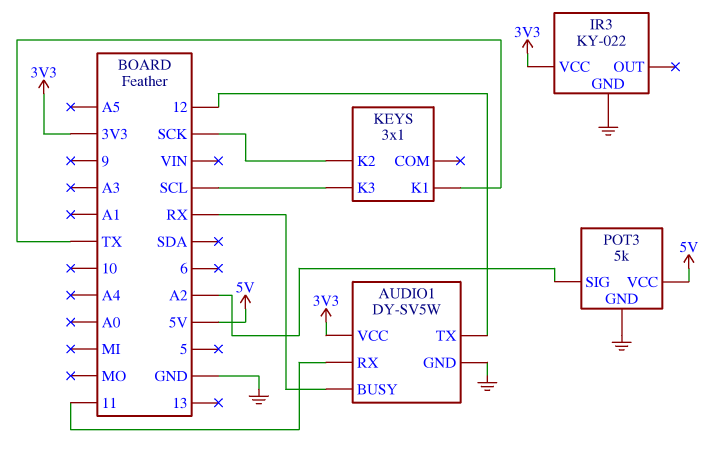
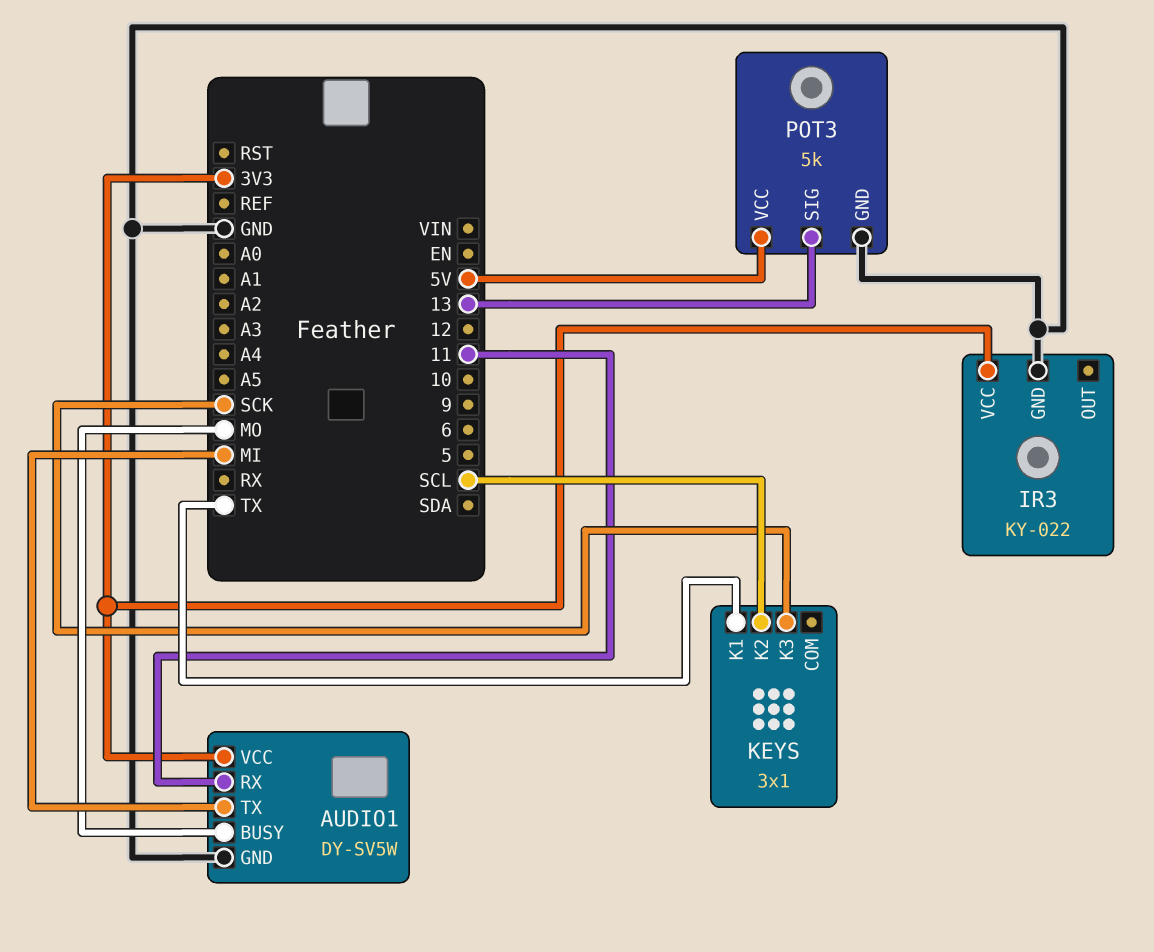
AUDIO1 pin BUSY: RX -> MO
AUDIO1 pin TX: 12 -> MI
KEYS pin K2: SCK -> SCL
KEYS pin K3: SCL -> SCK
POT3 pin SIG: A2 -> 13

